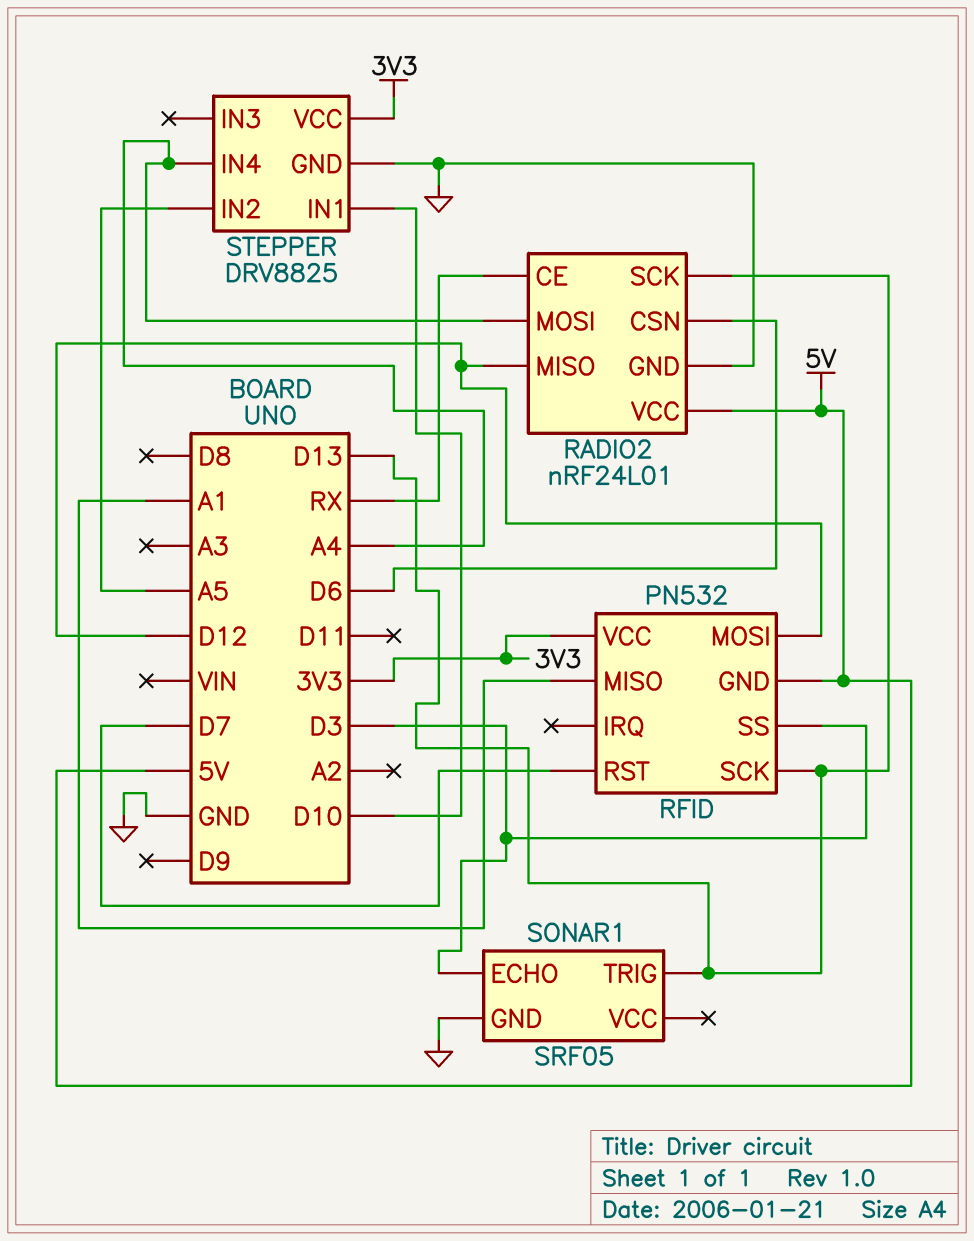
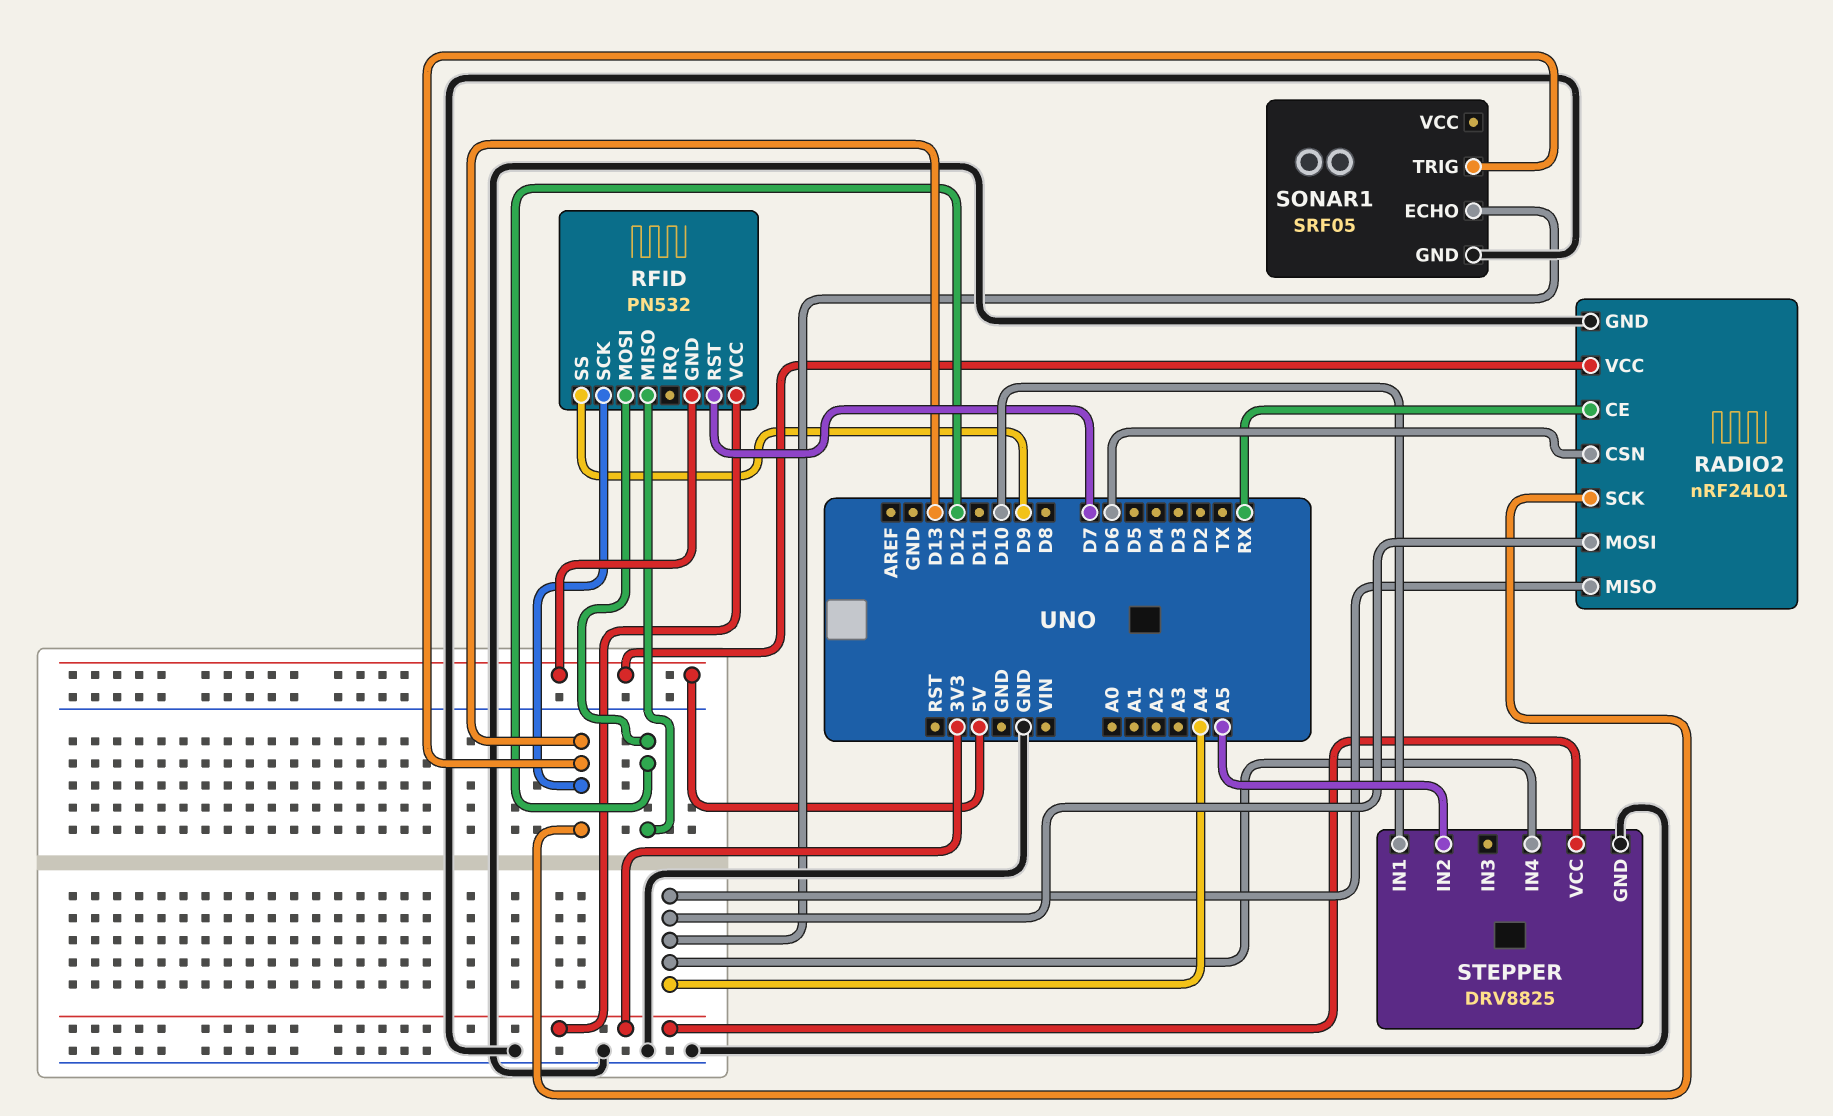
RADIO2 pin MISO: D12 -> A4
RFID pin MISO: A1 -> D12
RFID pin SS: D3 -> D9
SONAR1 pin ECHO: D3 -> A4

